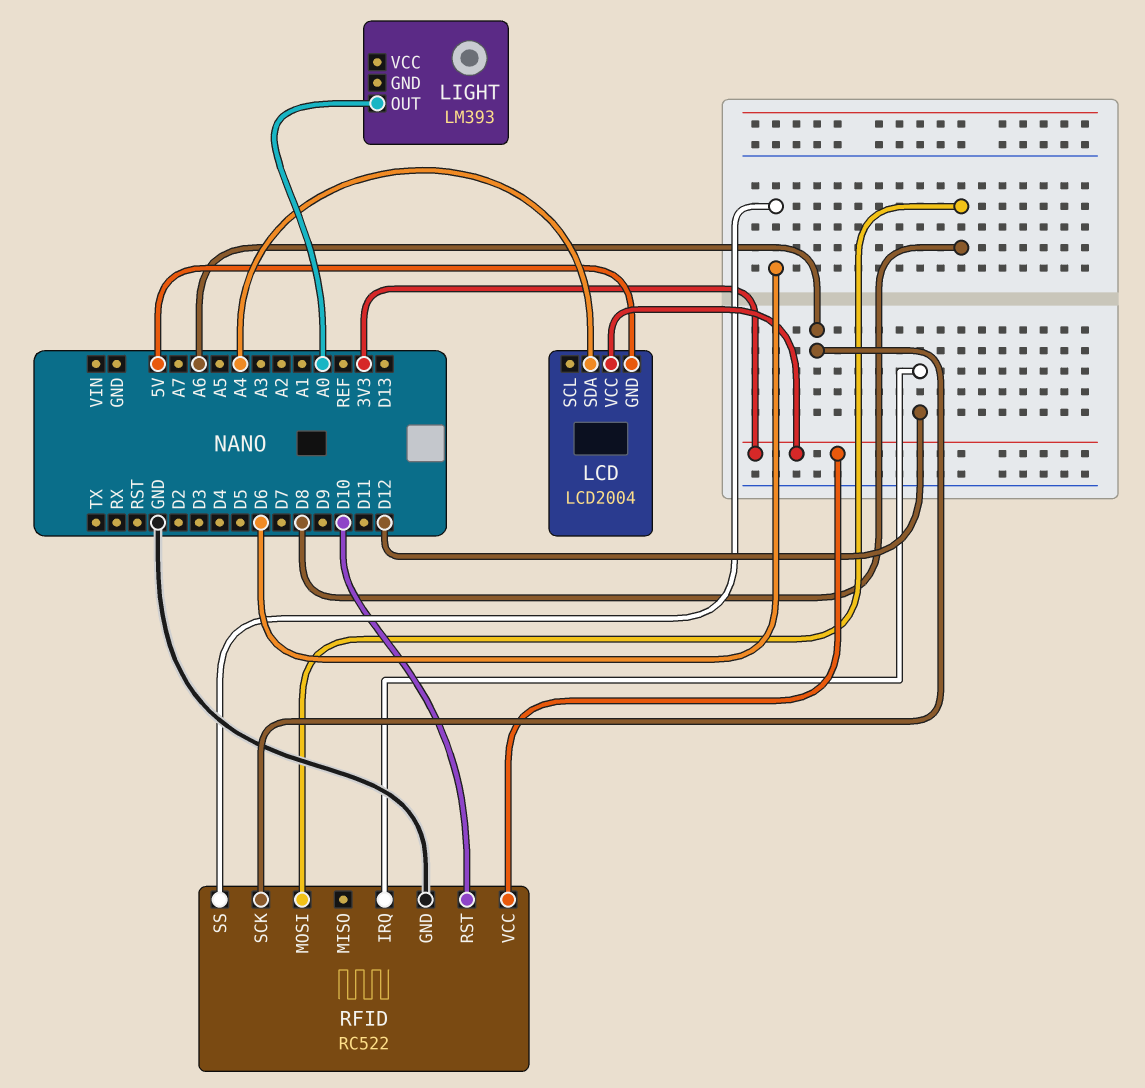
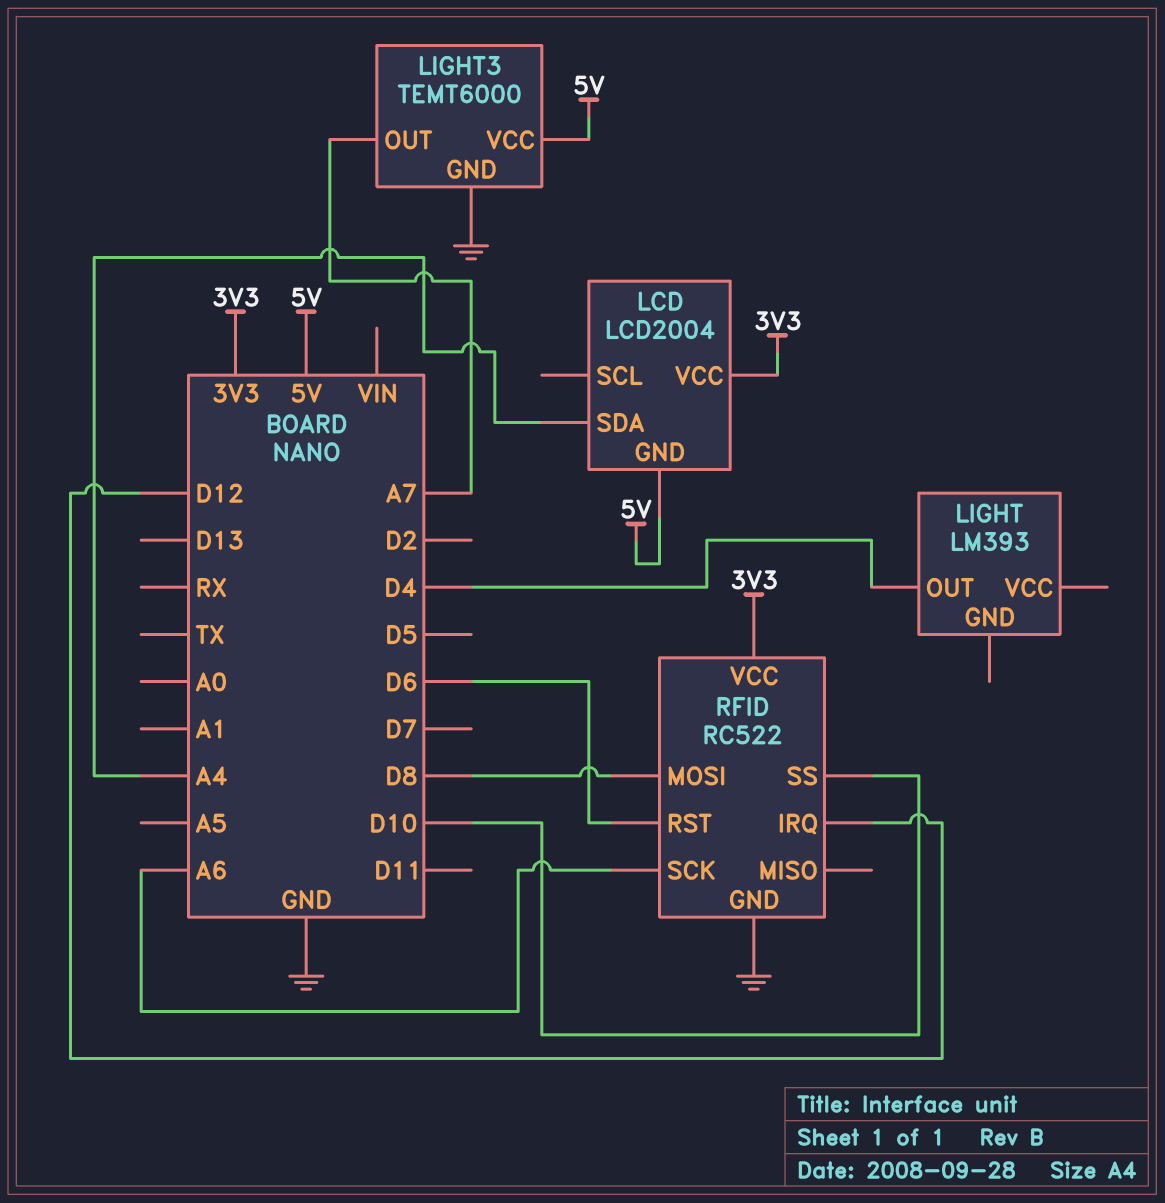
LIGHT pin OUT: A0 -> D4
LIGHT3: none -> TEMT6000
LIGHT3 pin GND: none -> GND
LIGHT3 pin OUT: none -> A7
LIGHT3 pin VCC: none -> 5V
RFID pin RST: D10 -> D6
RFID pin SS: D6 -> D10

